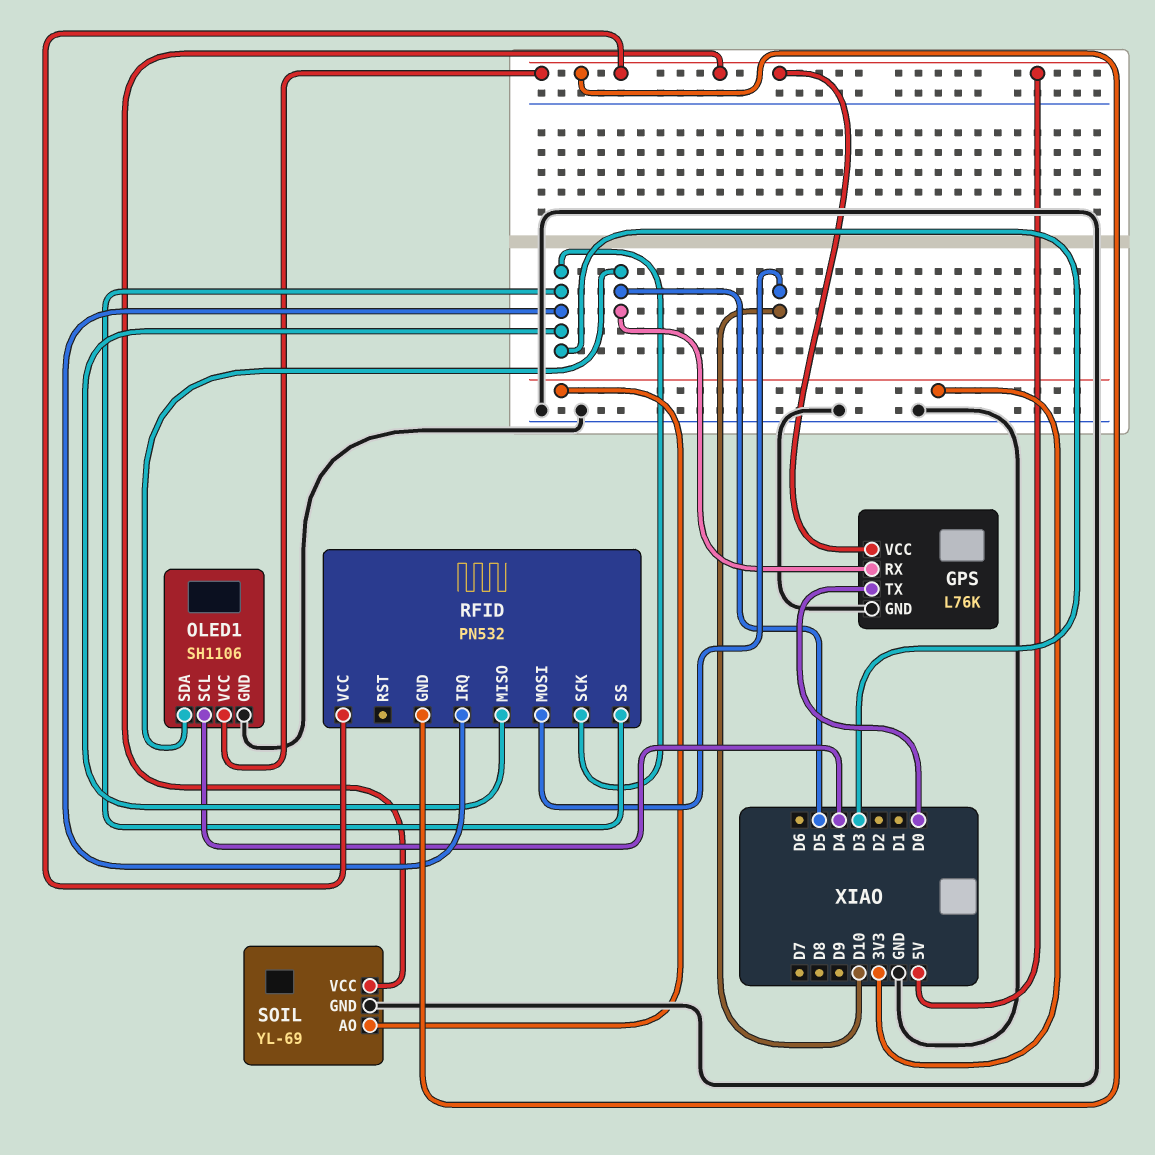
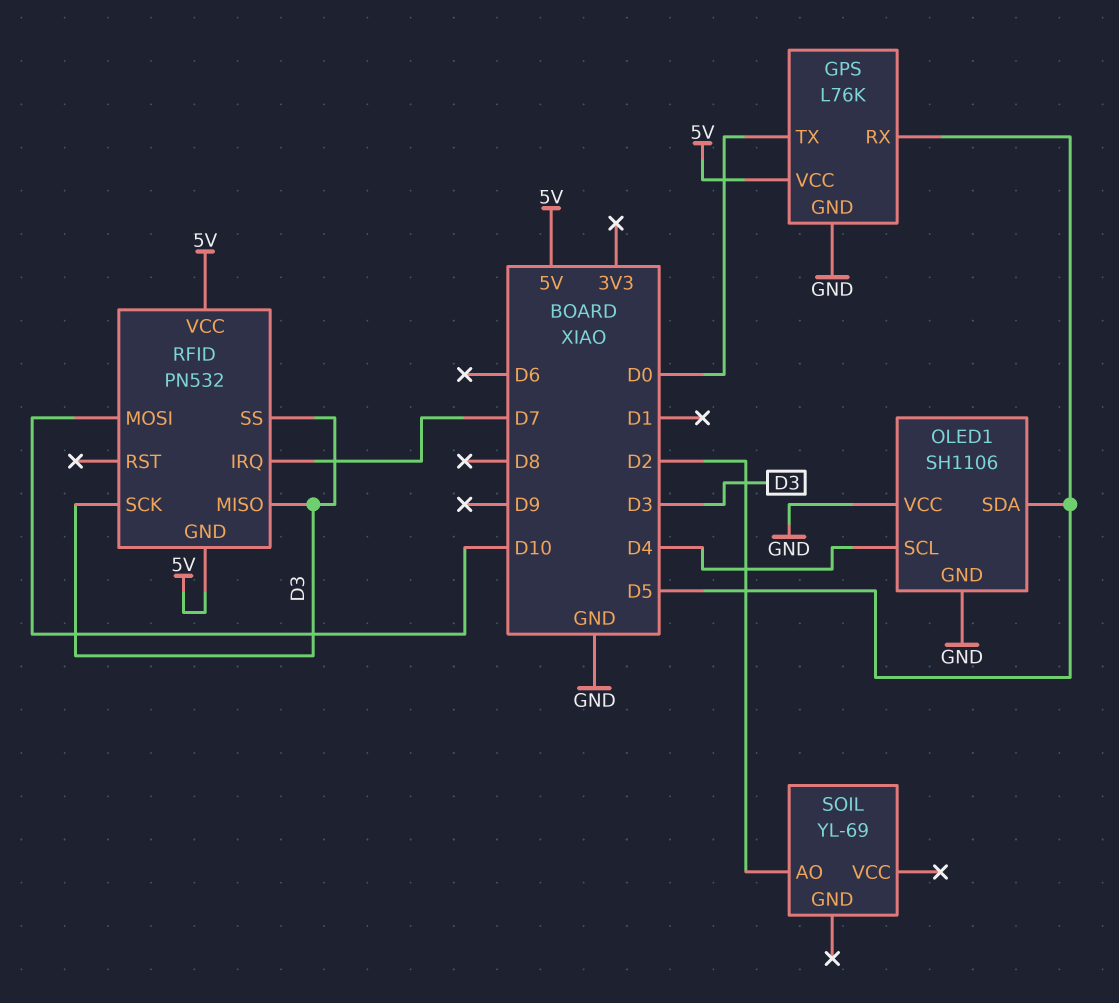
OLED1 pin VCC: 5V -> GND
RFID pin IRQ: D3 -> D7
SOIL pin AO: 3V3 -> D2
SOIL pin GND: GND -> none
SOIL pin VCC: 5V -> none

